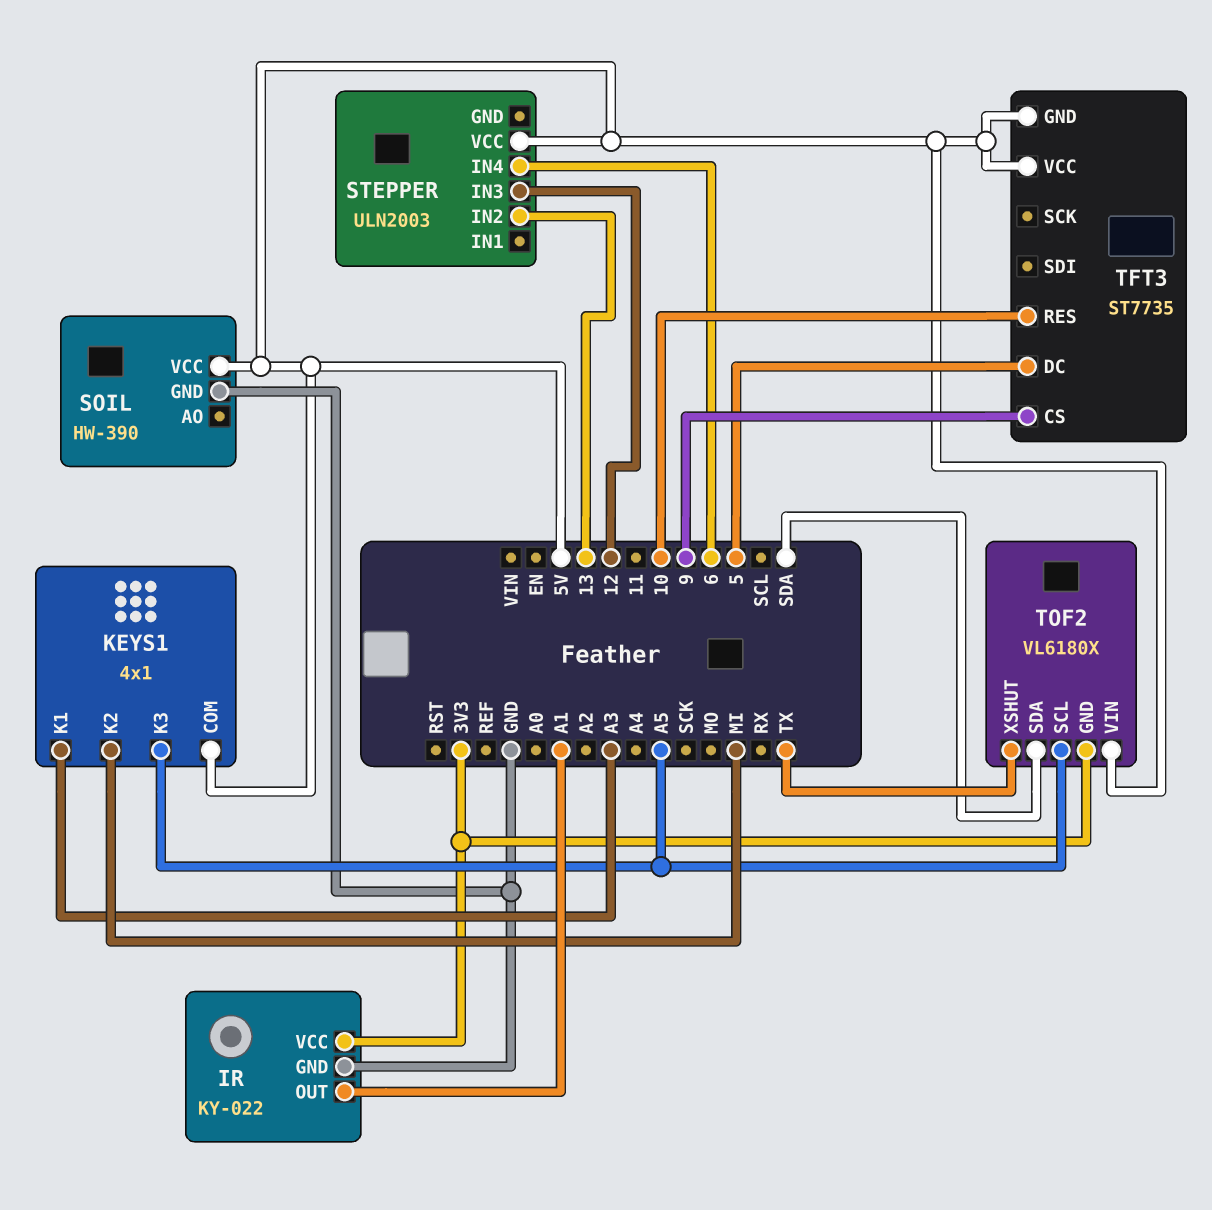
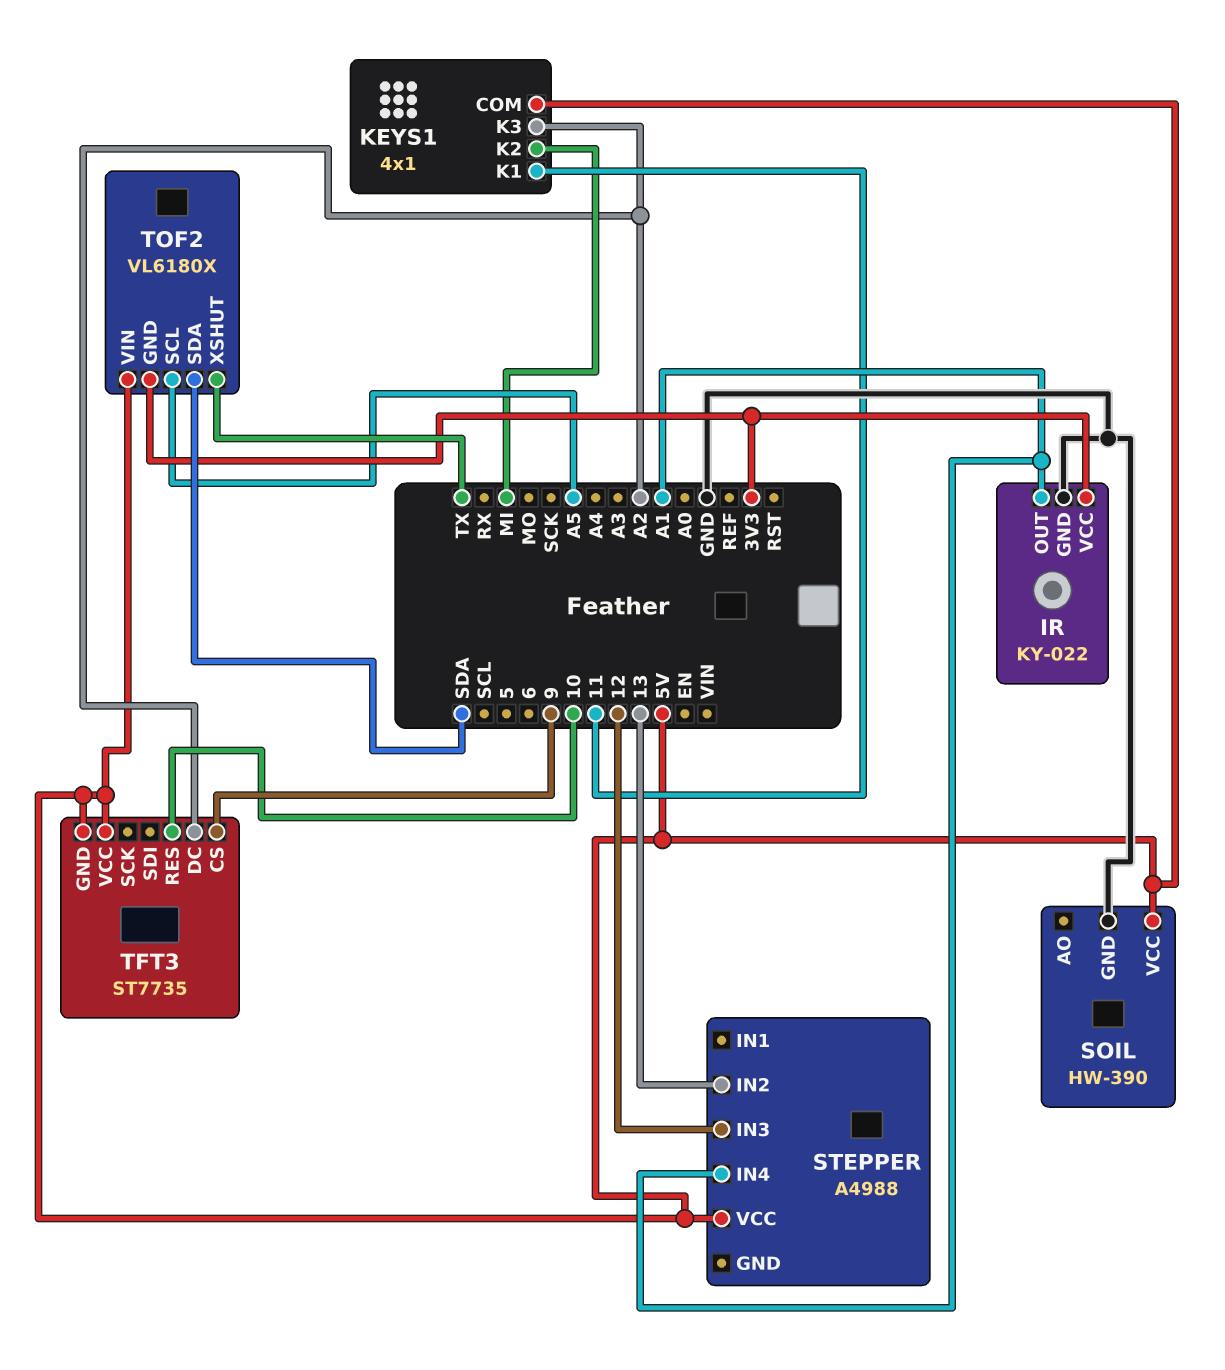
KEYS1 pin K1: A3 -> 11
KEYS1 pin K3: A5 -> A2
STEPPER: ULN2003 -> A4988
STEPPER pin IN4: 6 -> A1
TFT3 pin DC: 5 -> A2

